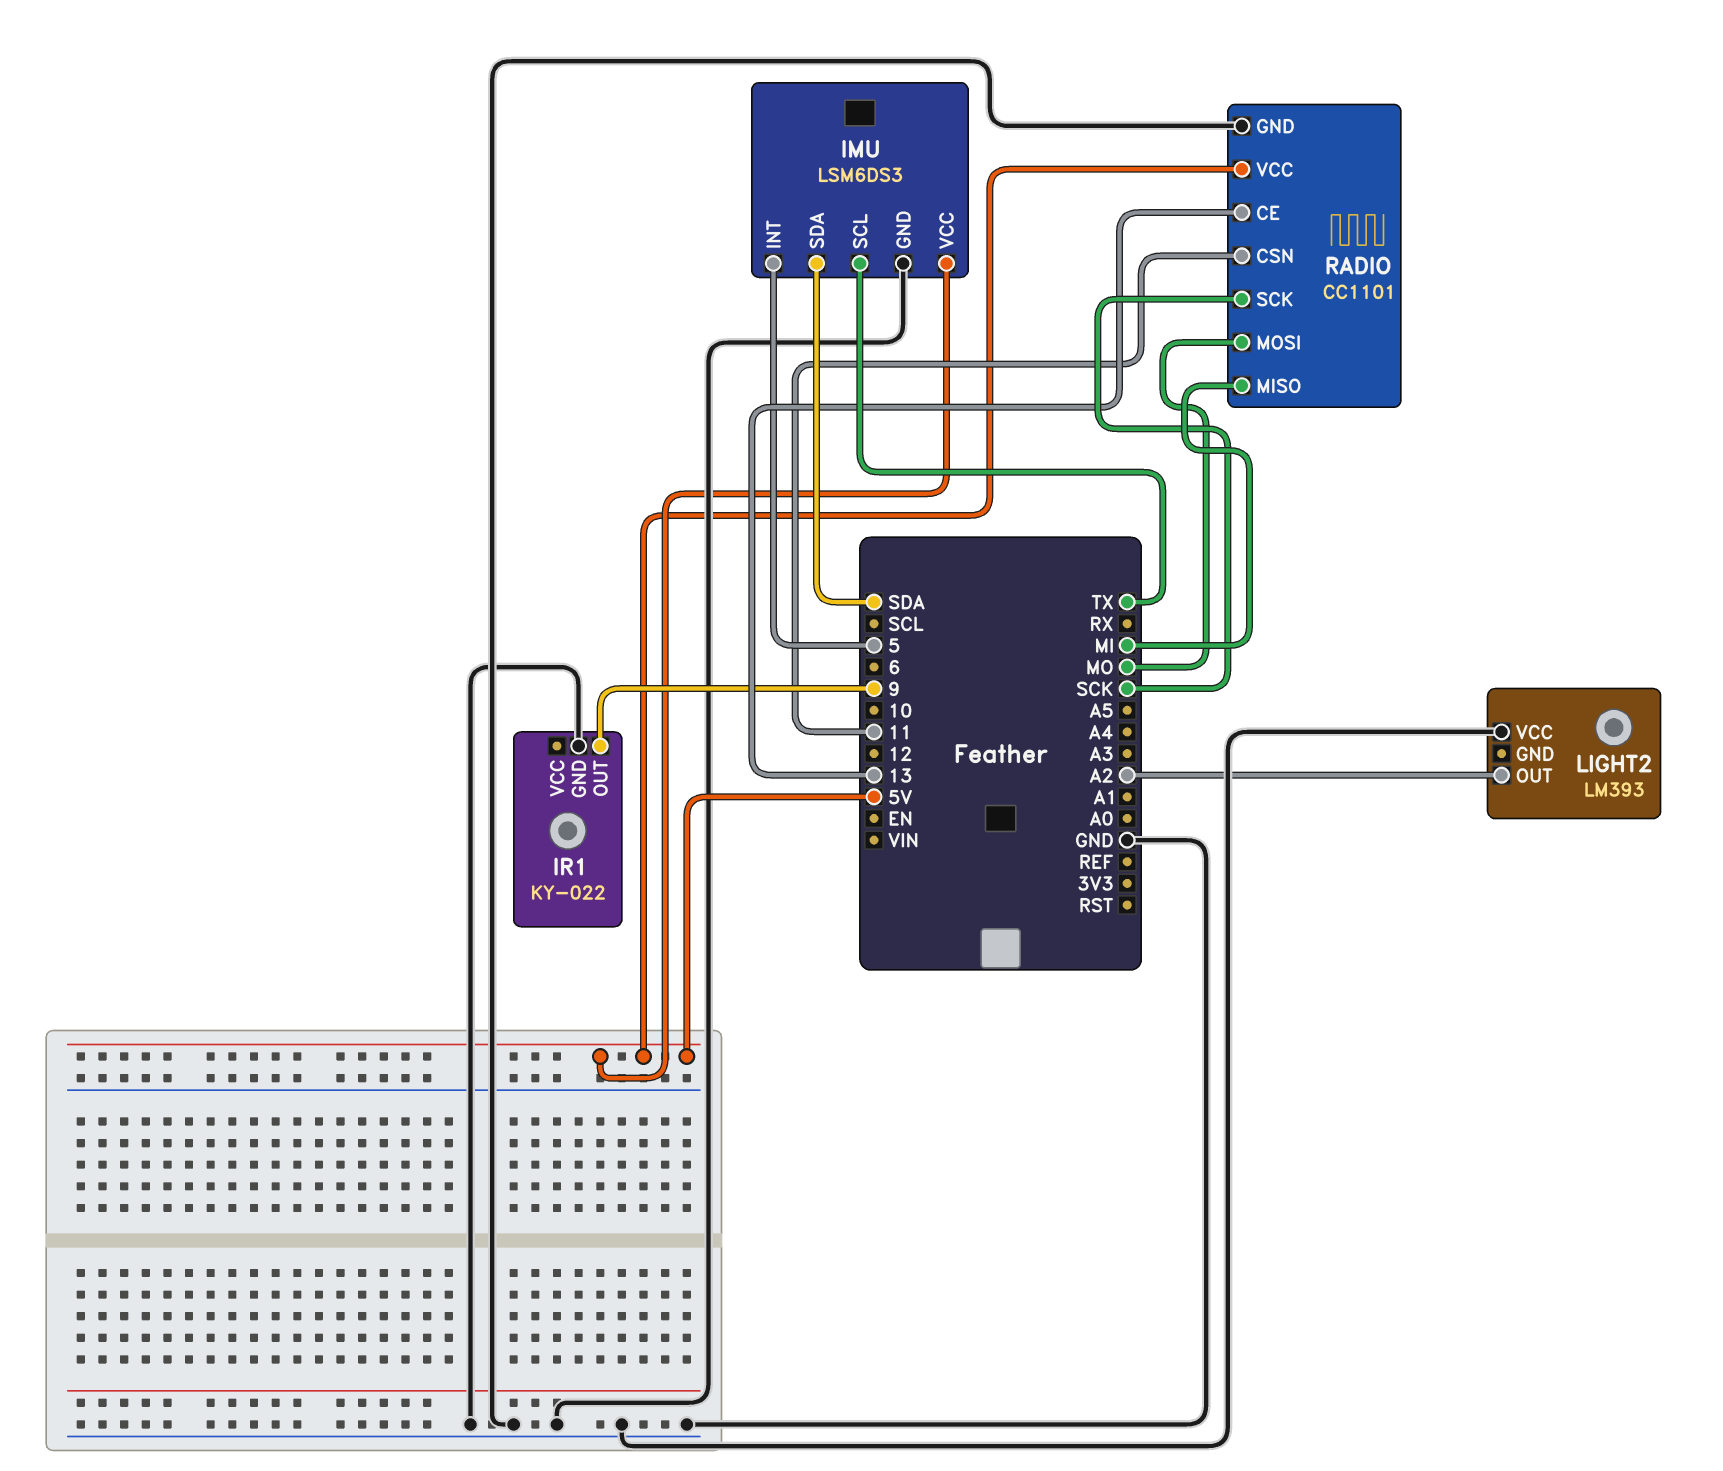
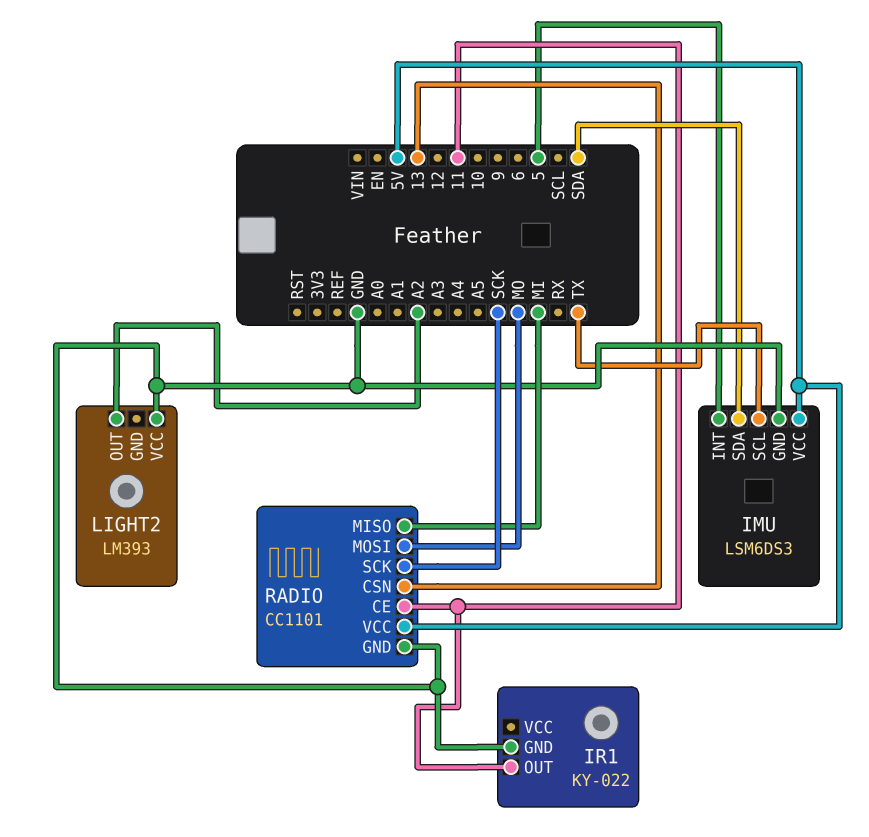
IR1 pin OUT: 9 -> 11
RADIO pin CE: 13 -> 11
RADIO pin CSN: 11 -> 13

